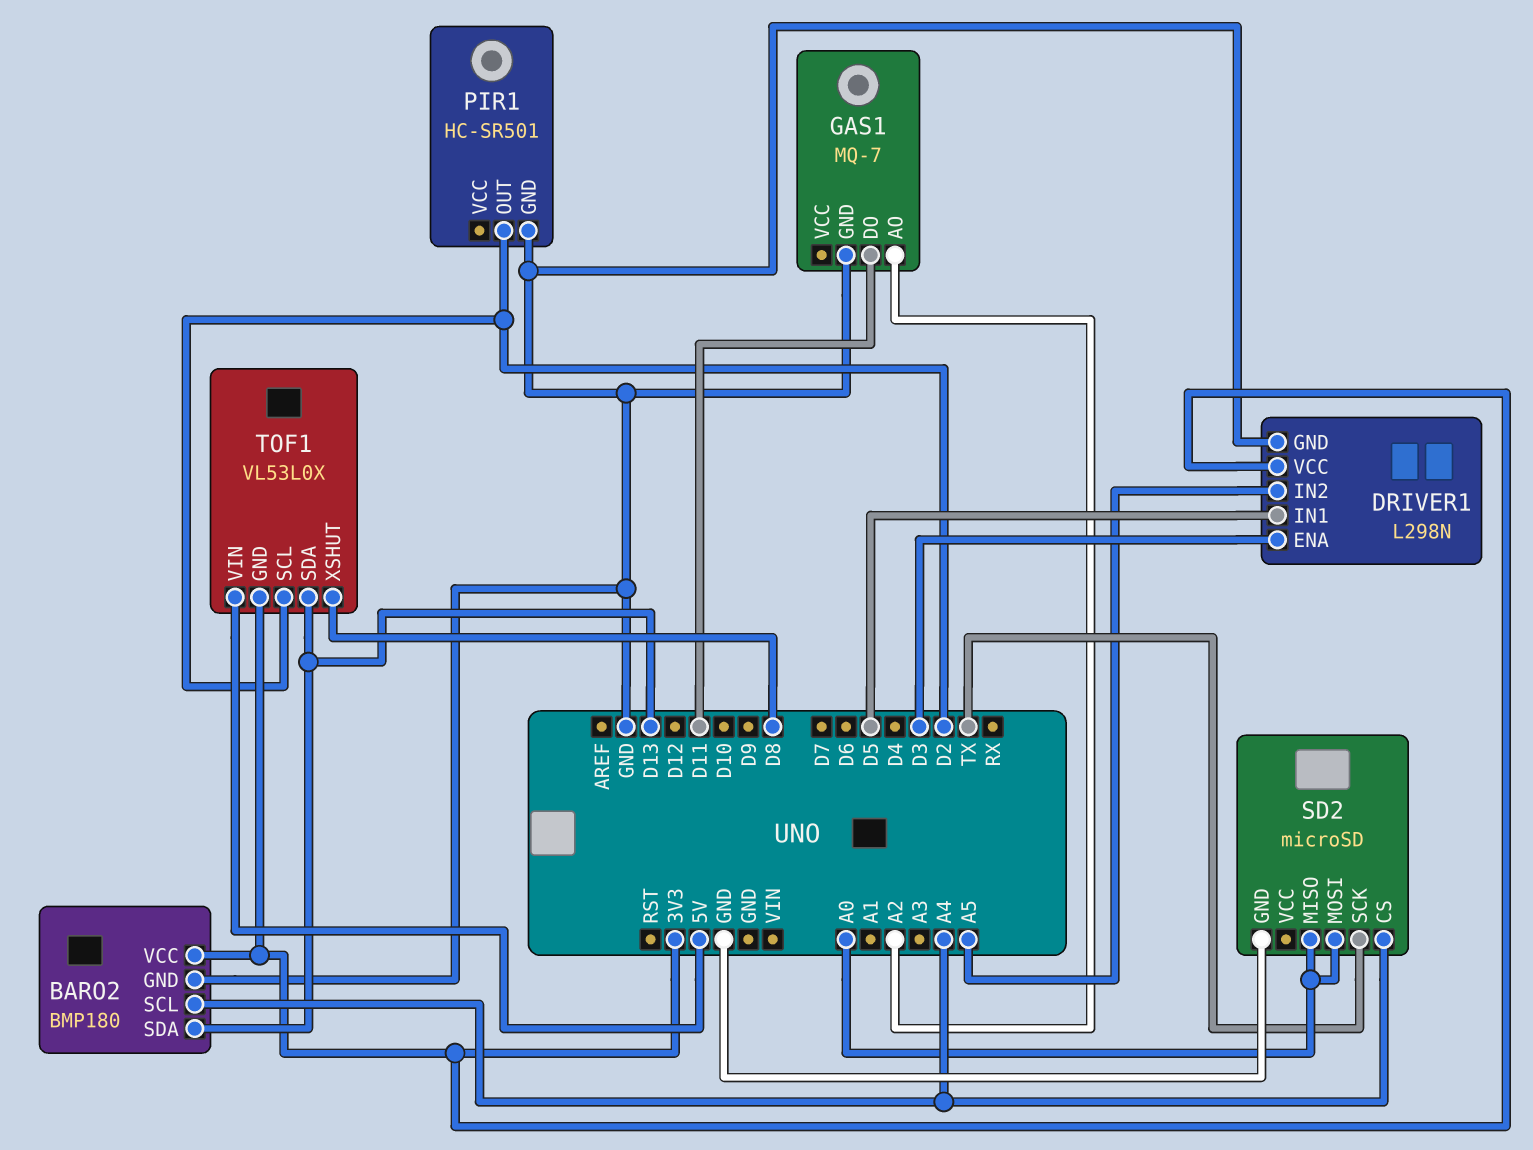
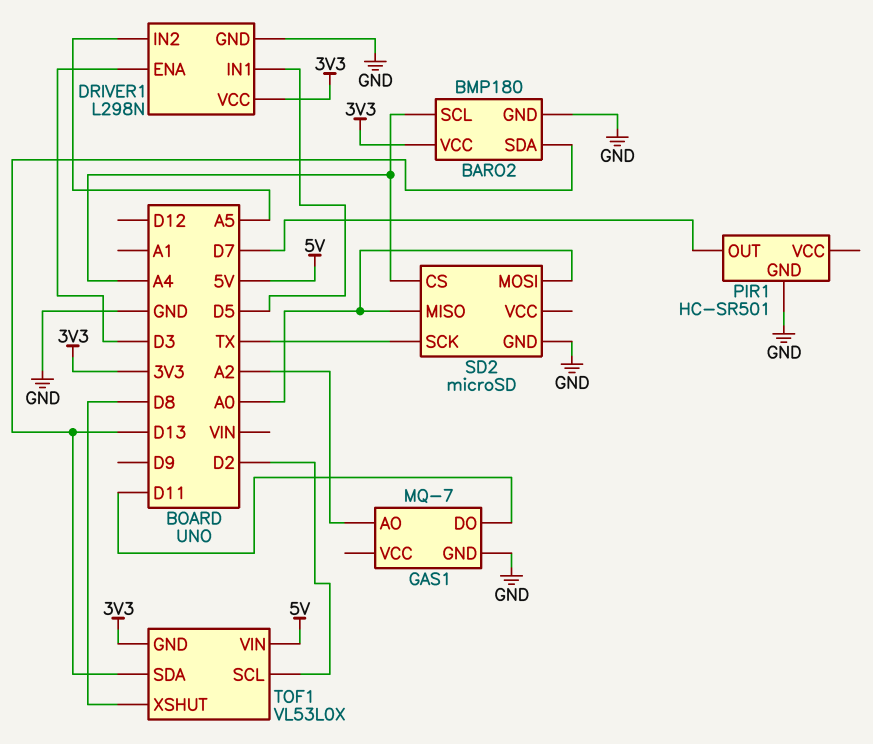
PIR1 pin OUT: D2 -> D7

